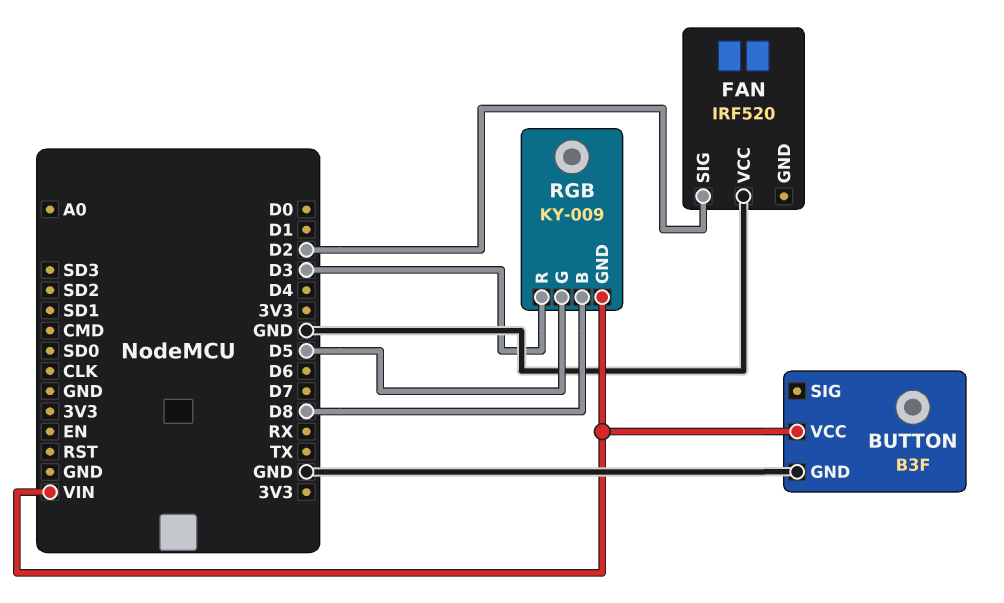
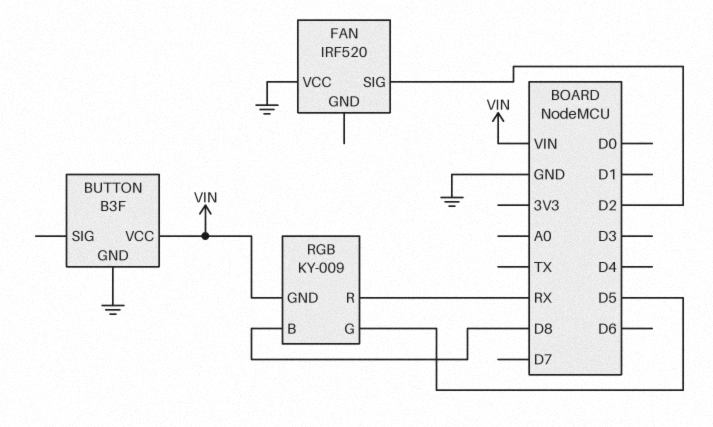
RGB pin R: D3 -> RX

